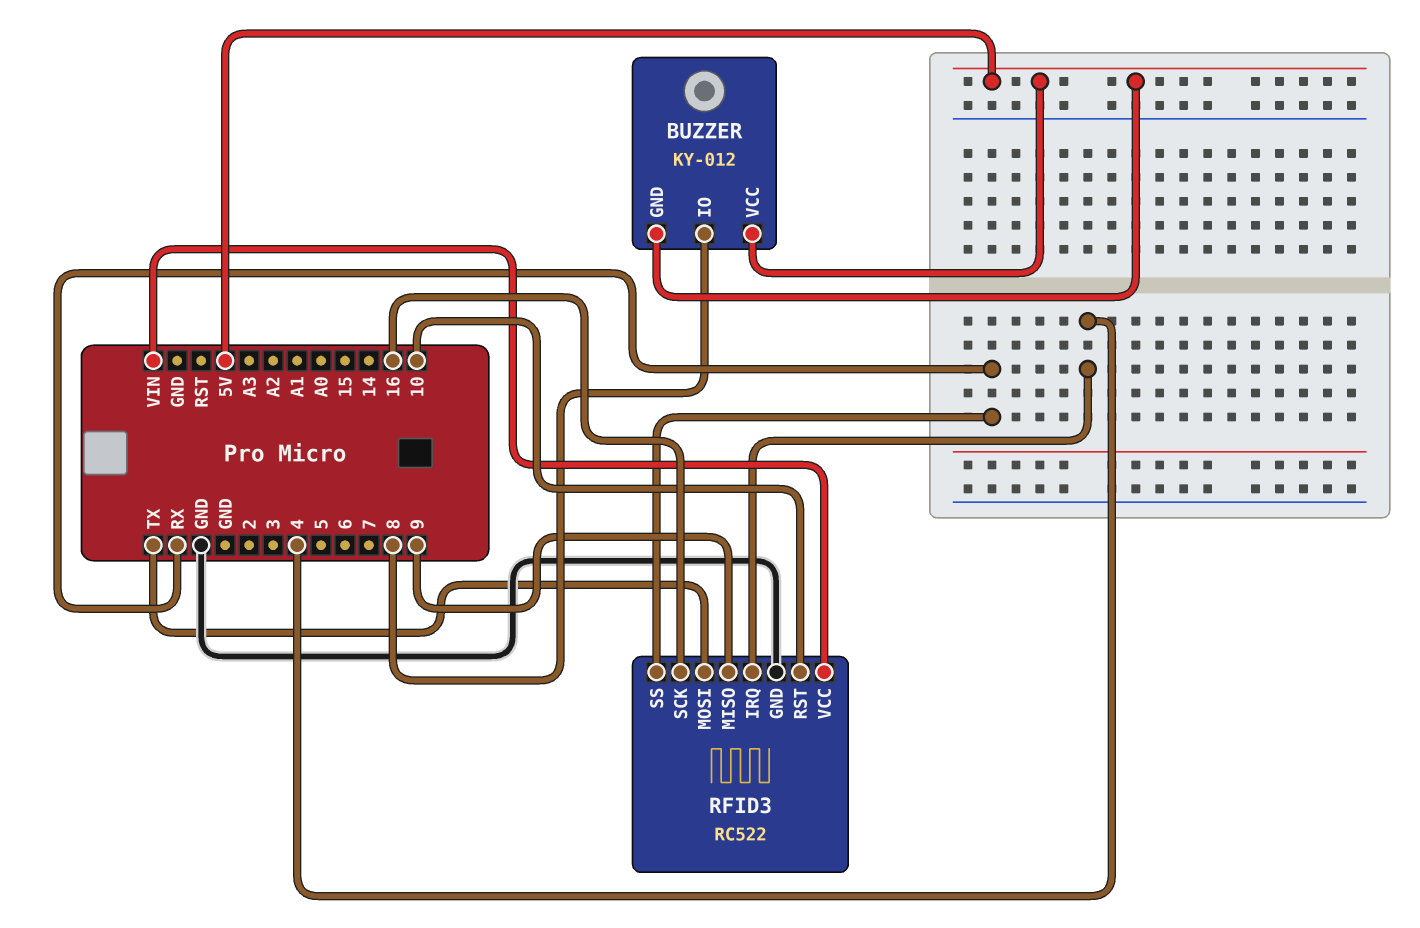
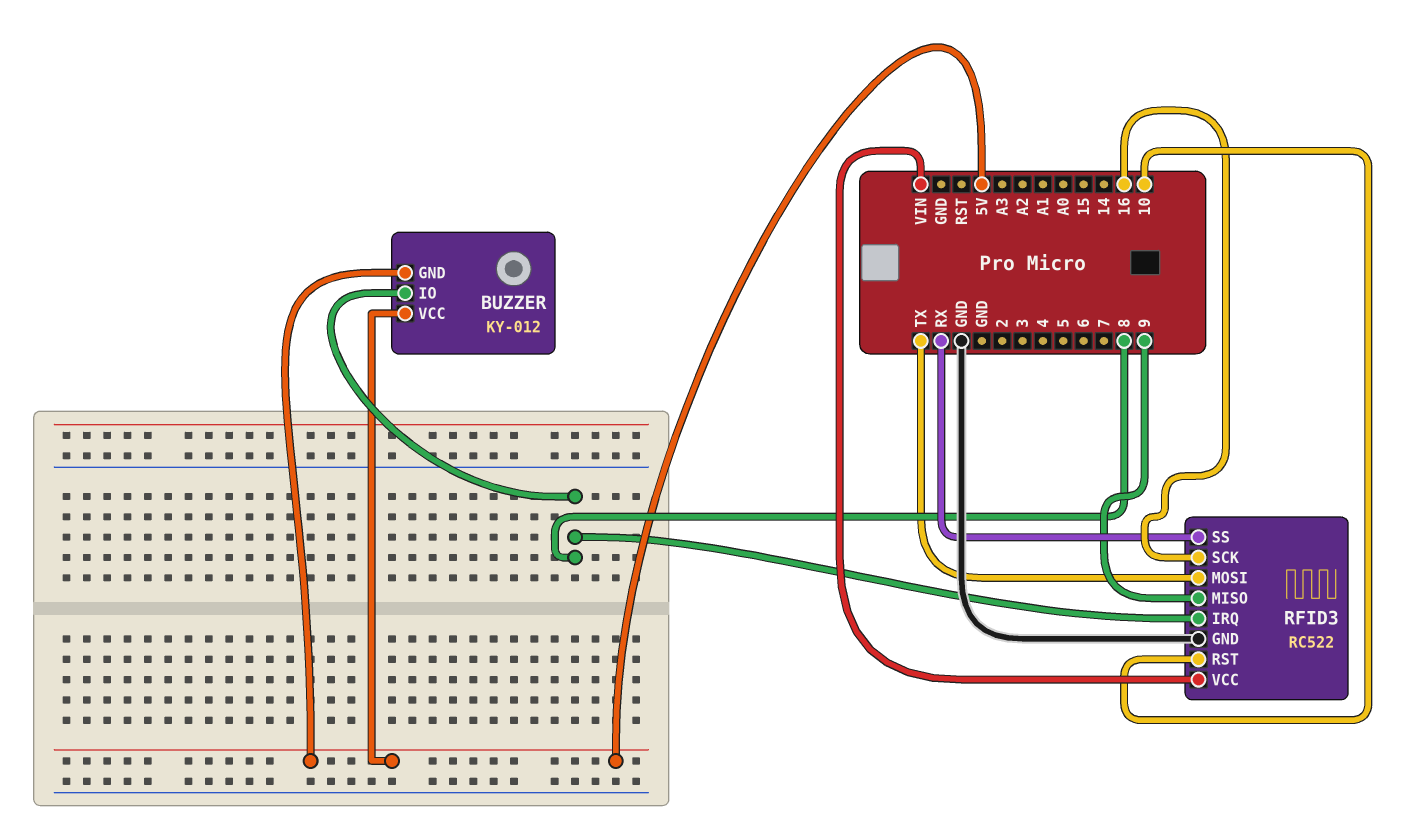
RFID3 pin IRQ: 4 -> 8

